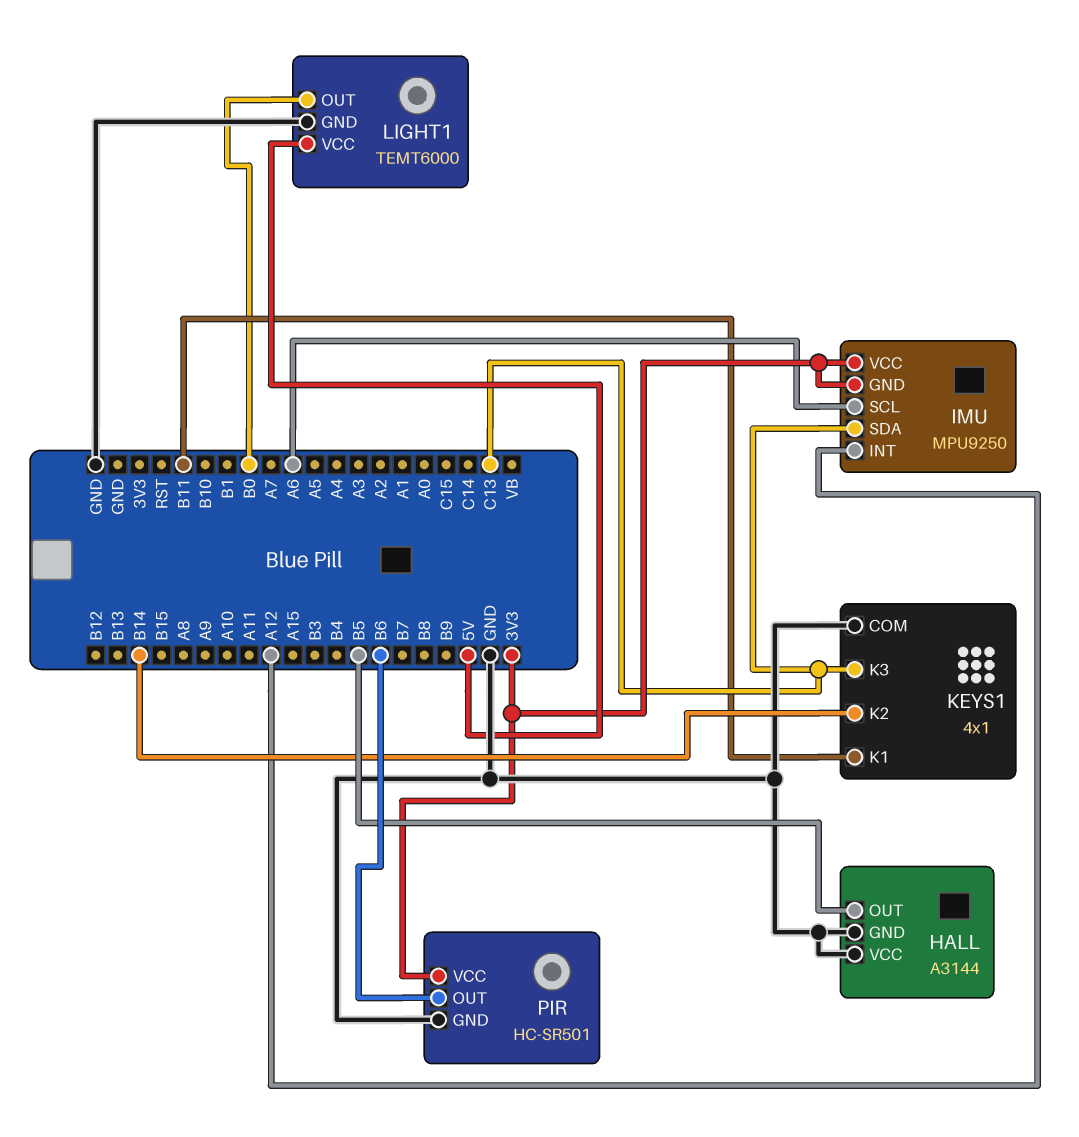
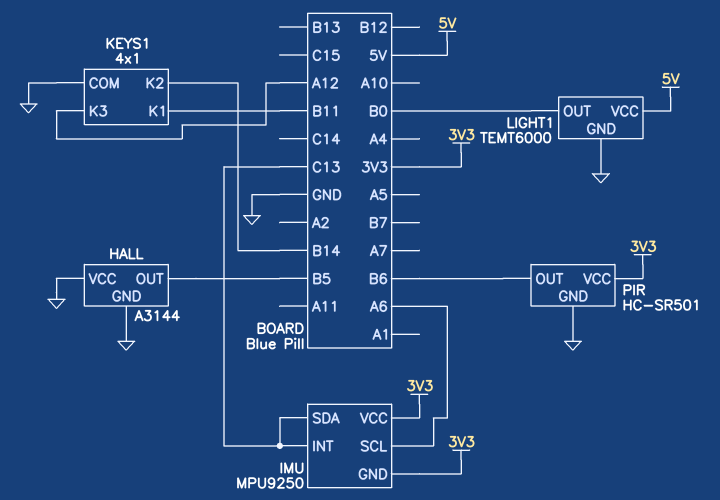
IMU pin INT: A12 -> C13
KEYS1 pin K3: C13 -> A12

